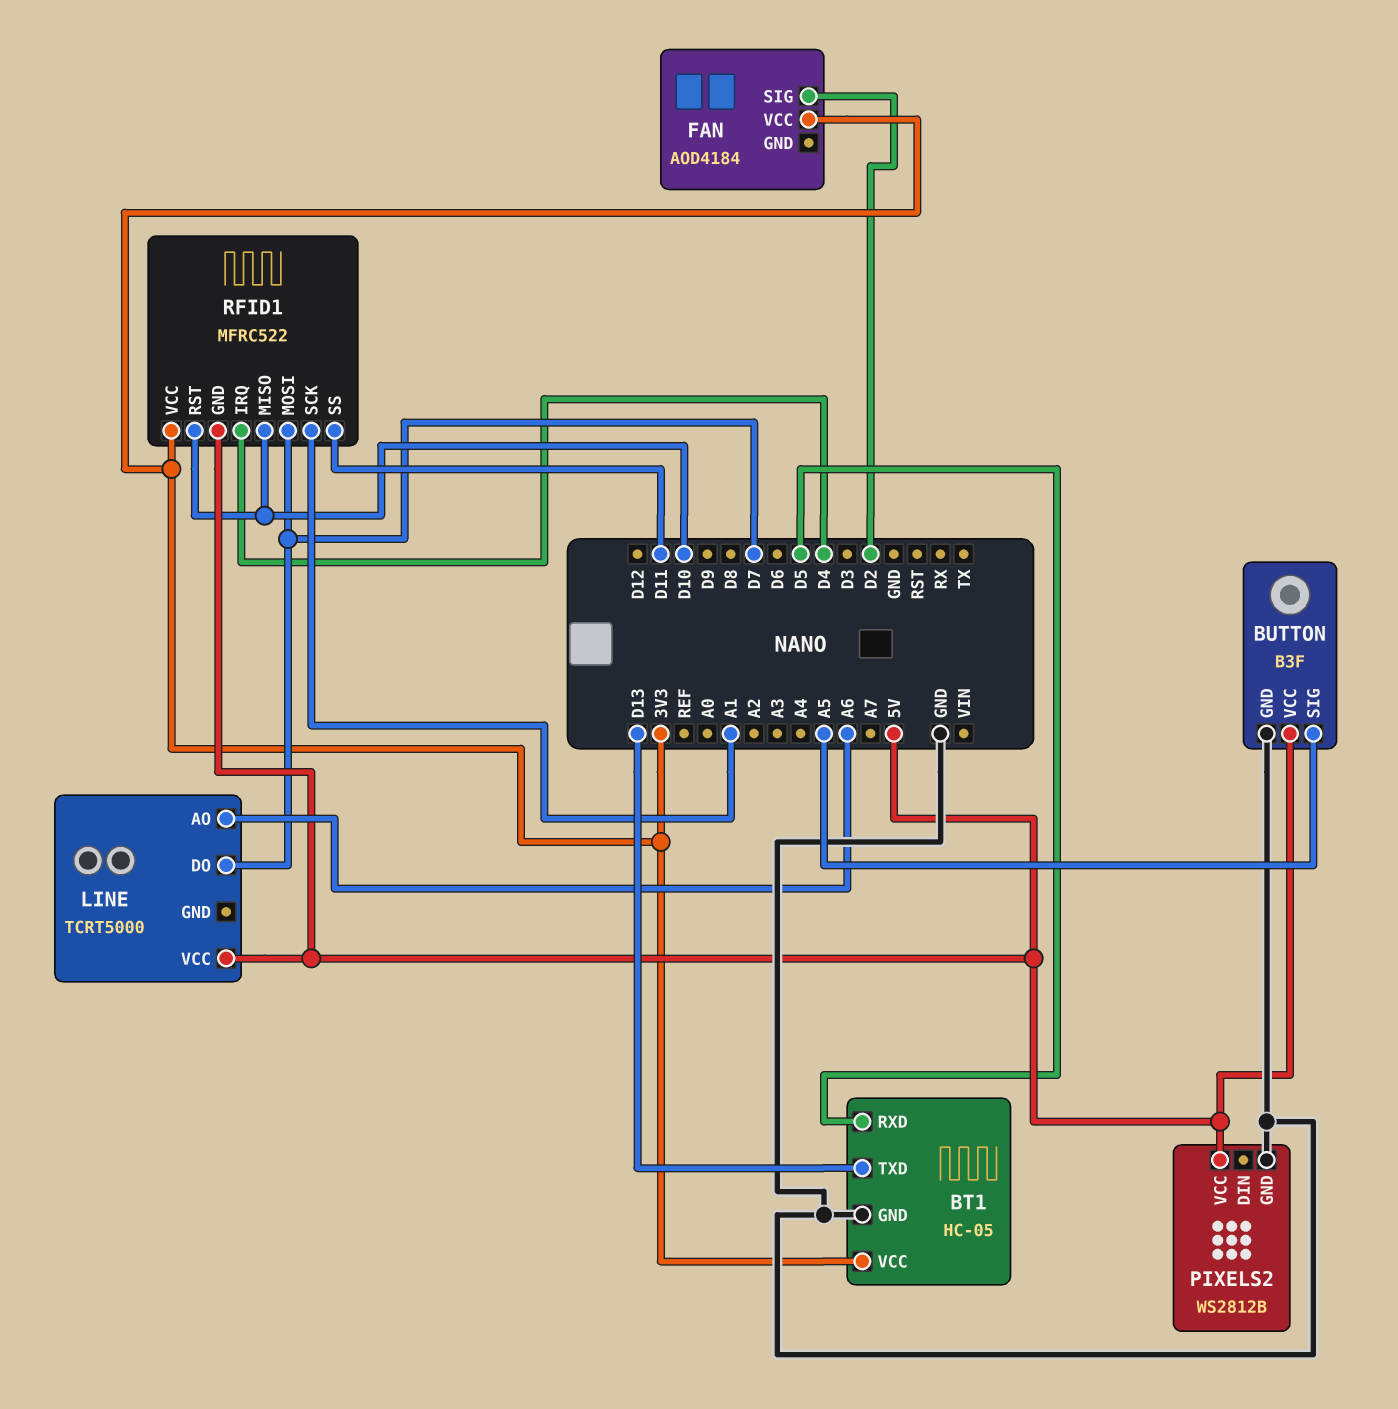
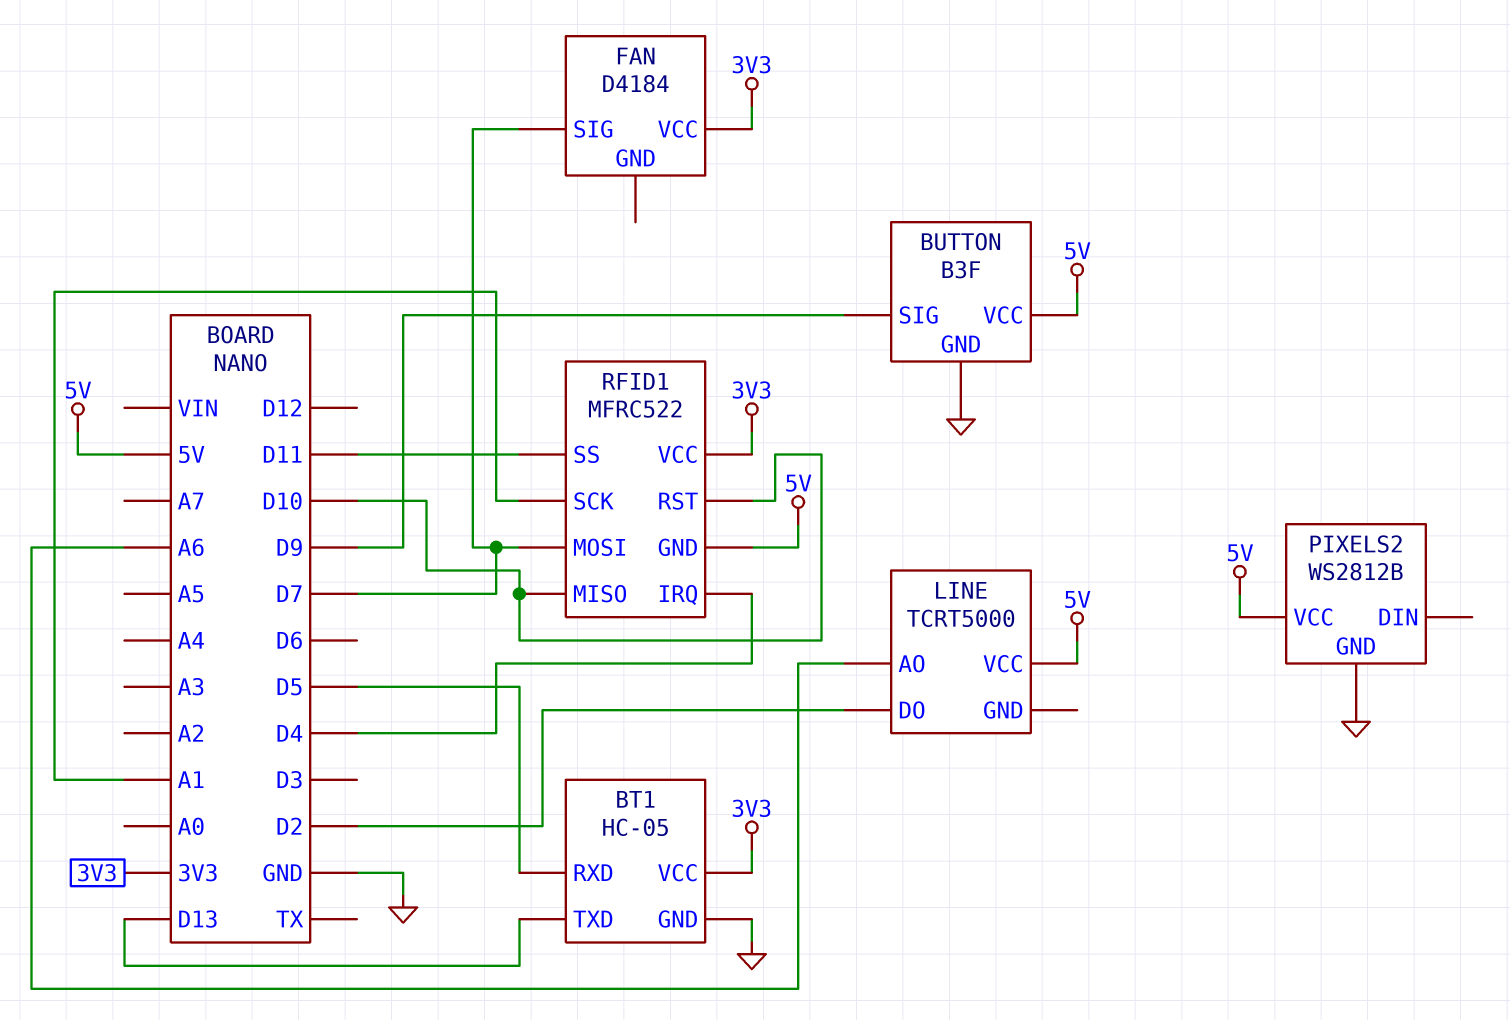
BUTTON pin SIG: A5 -> D9
FAN: AOD4184 -> D4184
FAN pin SIG: D2 -> D7
LINE pin DO: D7 -> D2

